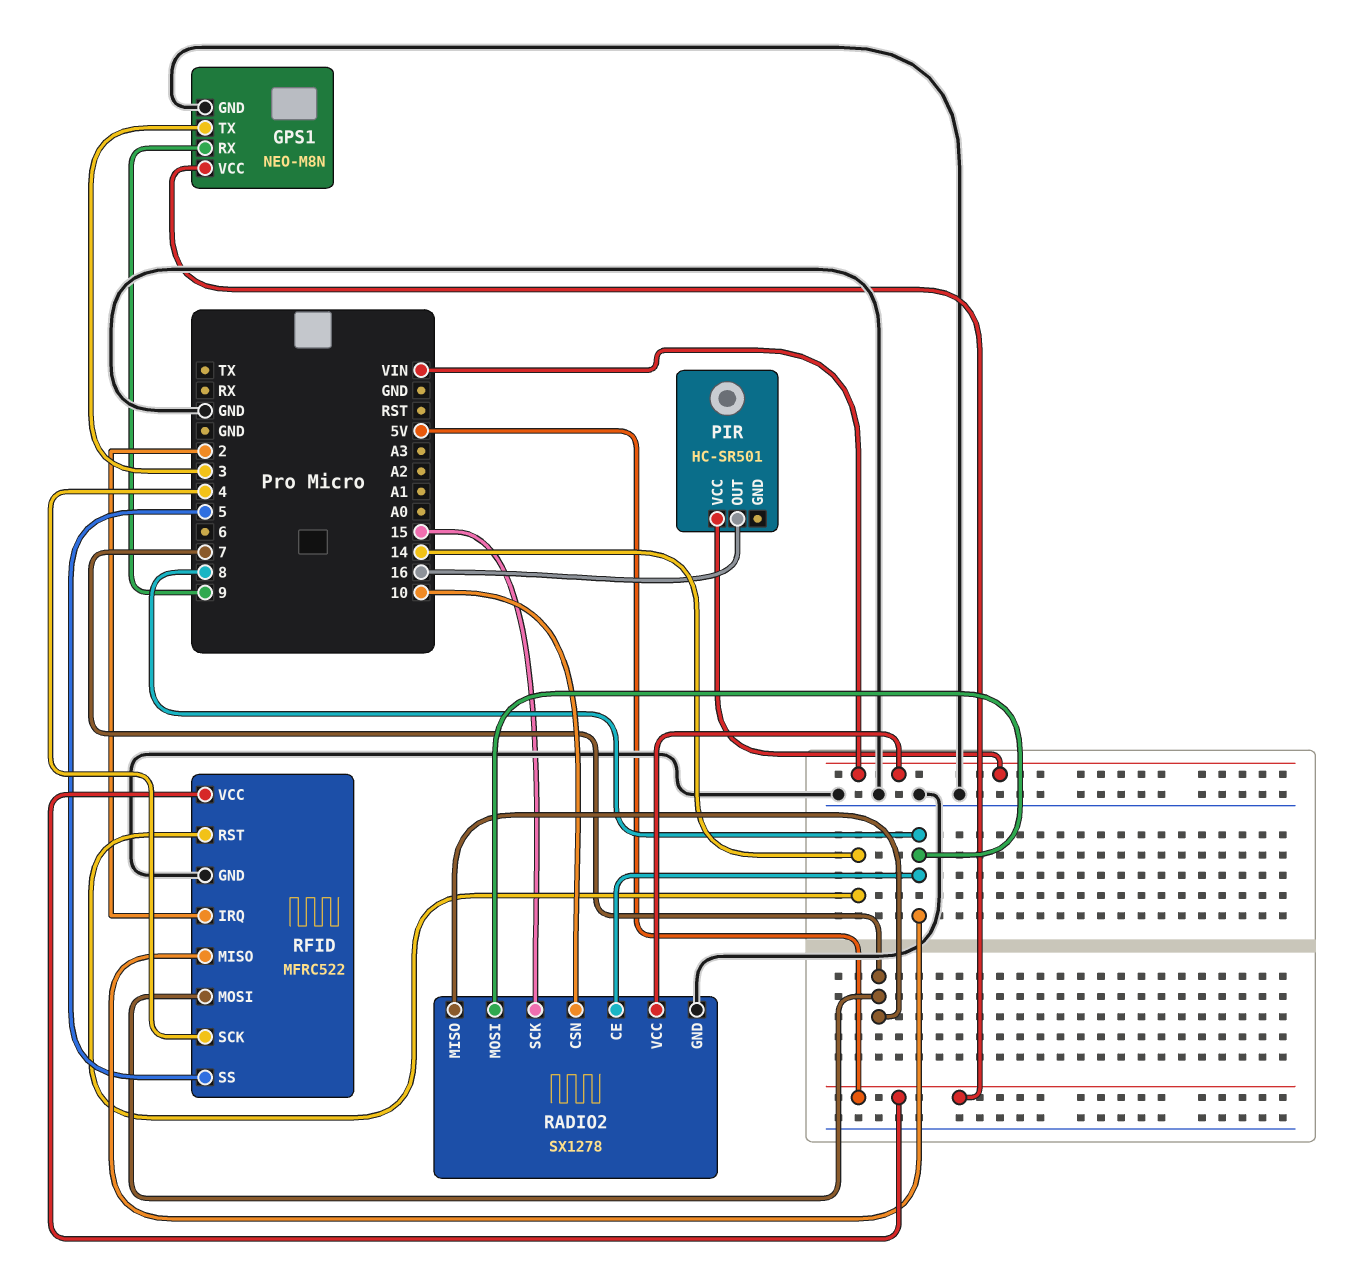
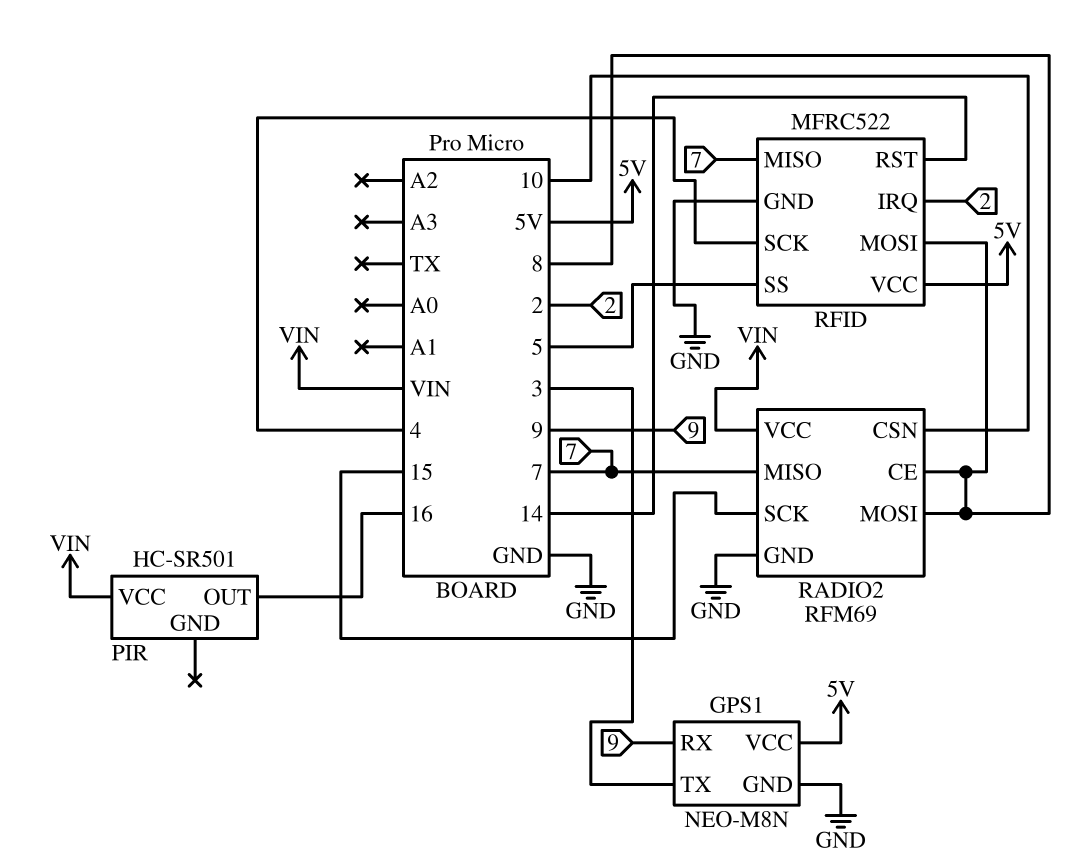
RADIO2: SX1278 -> RFM69
RFID pin MISO: 8 -> 7
RFID pin MOSI: 7 -> 8

